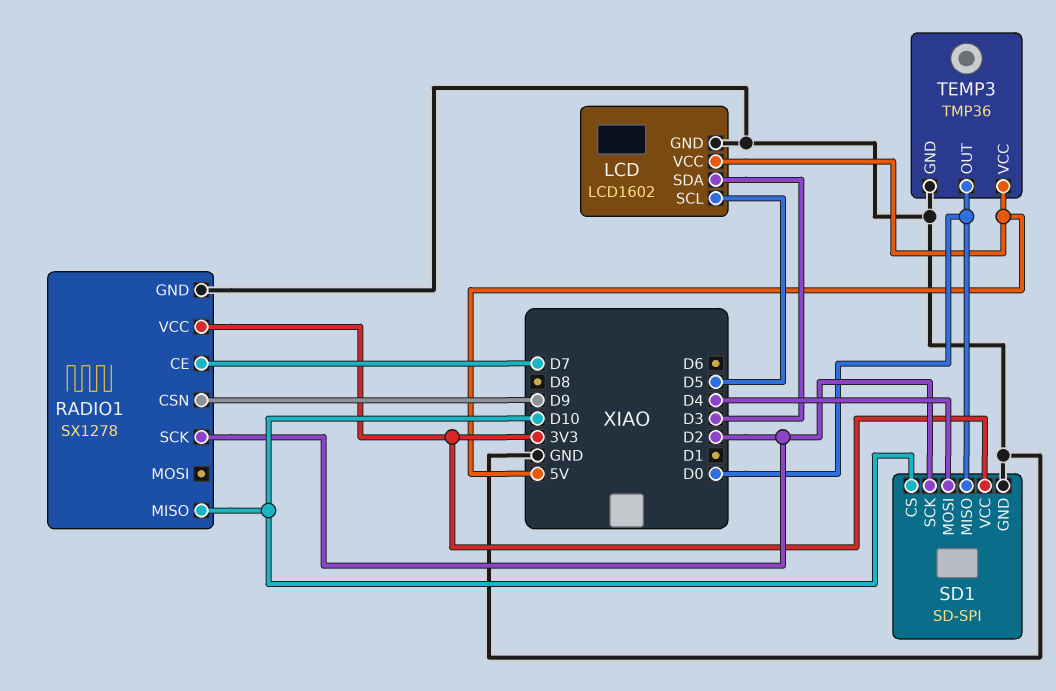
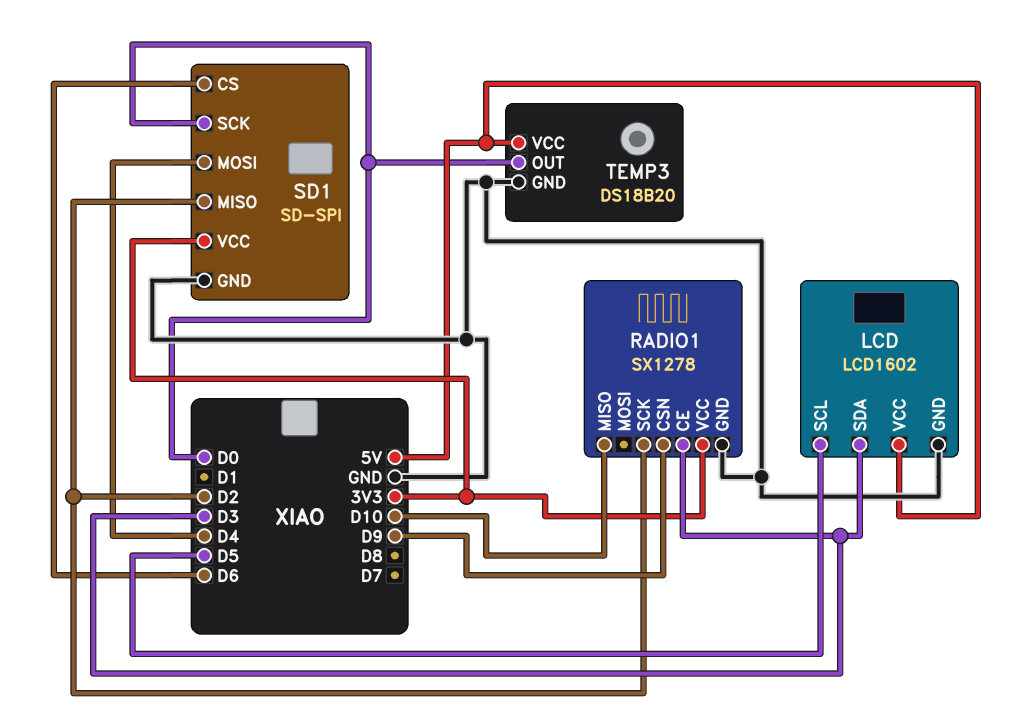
RADIO1 pin CE: D7 -> D3
SD1 pin CS: D10 -> D6
SD1 pin MISO: D0 -> D2
SD1 pin SCK: D2 -> D0
TEMP3: TMP36 -> DS18B20

